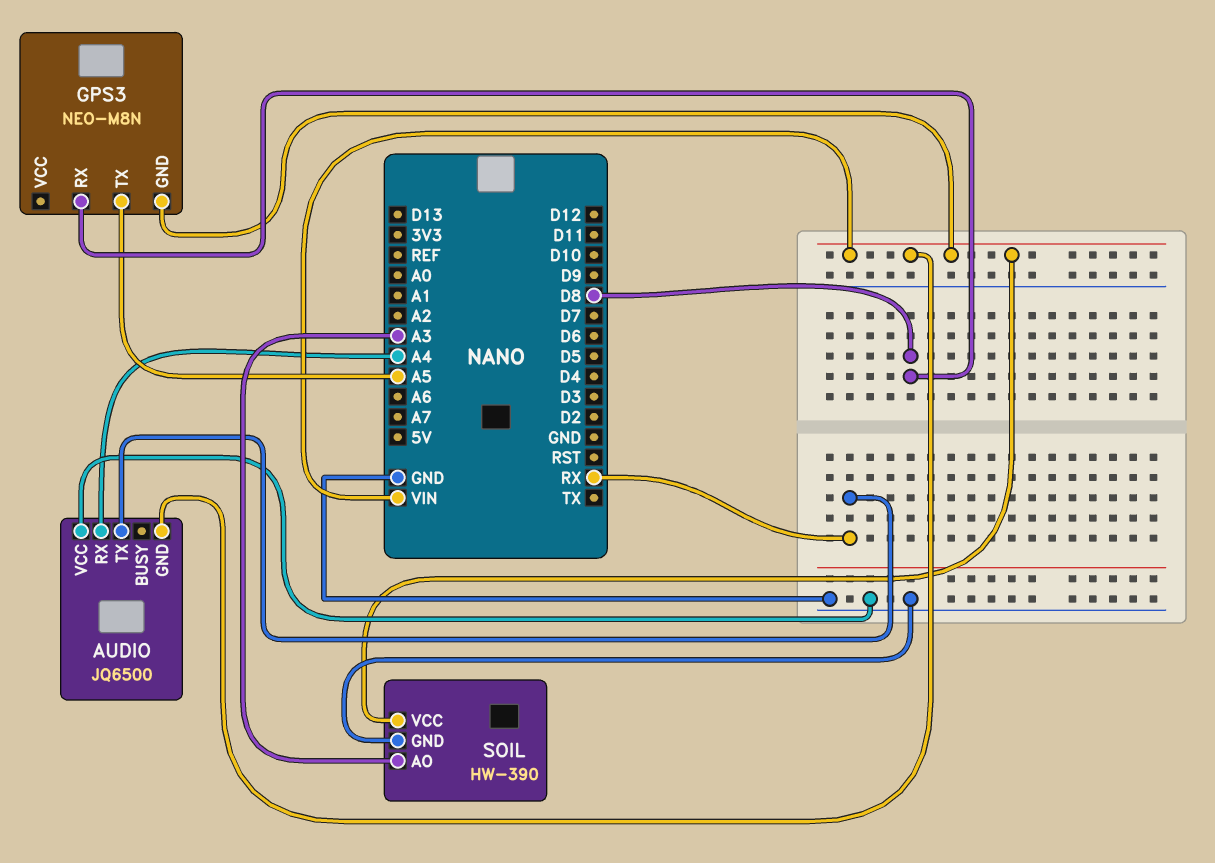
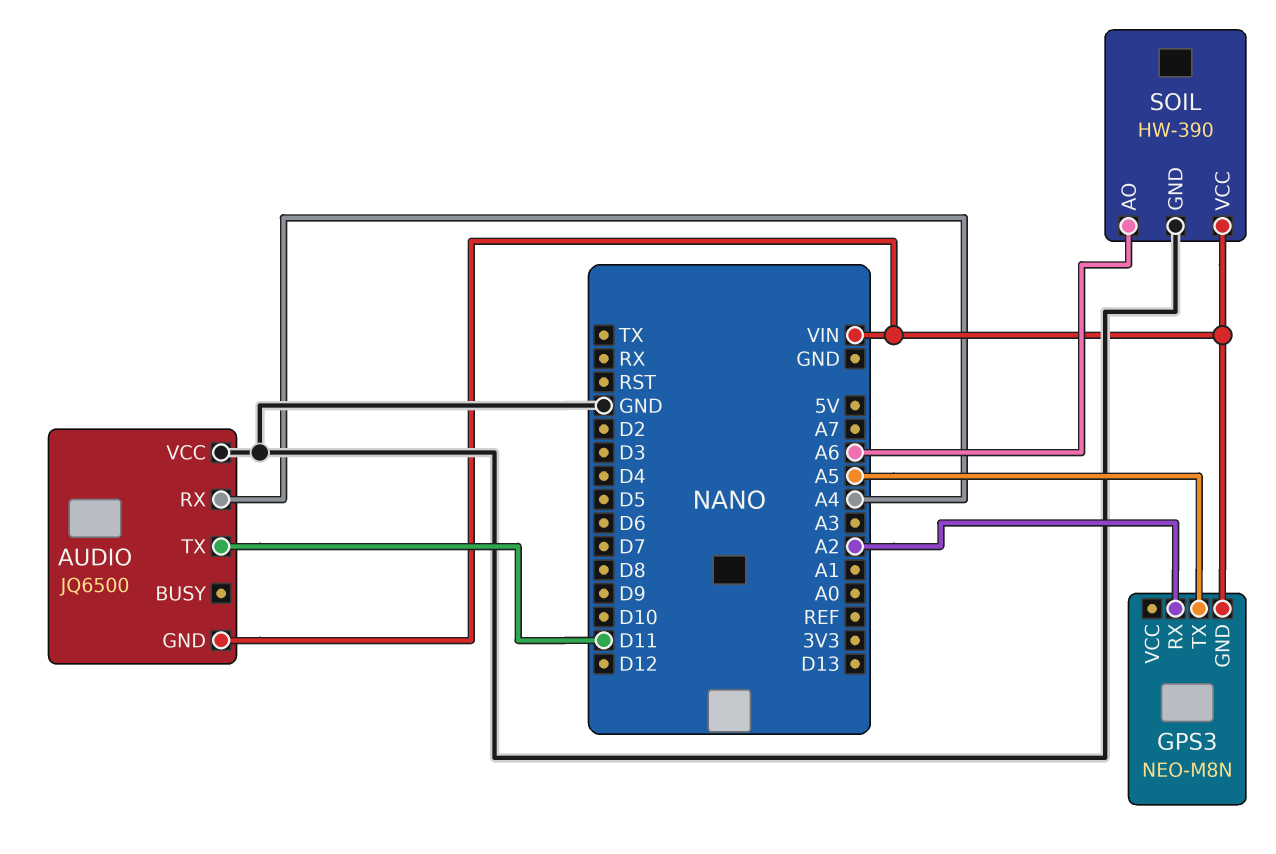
AUDIO pin TX: RX -> D11
GPS3 pin RX: D8 -> A2
SOIL pin AO: A3 -> A6

